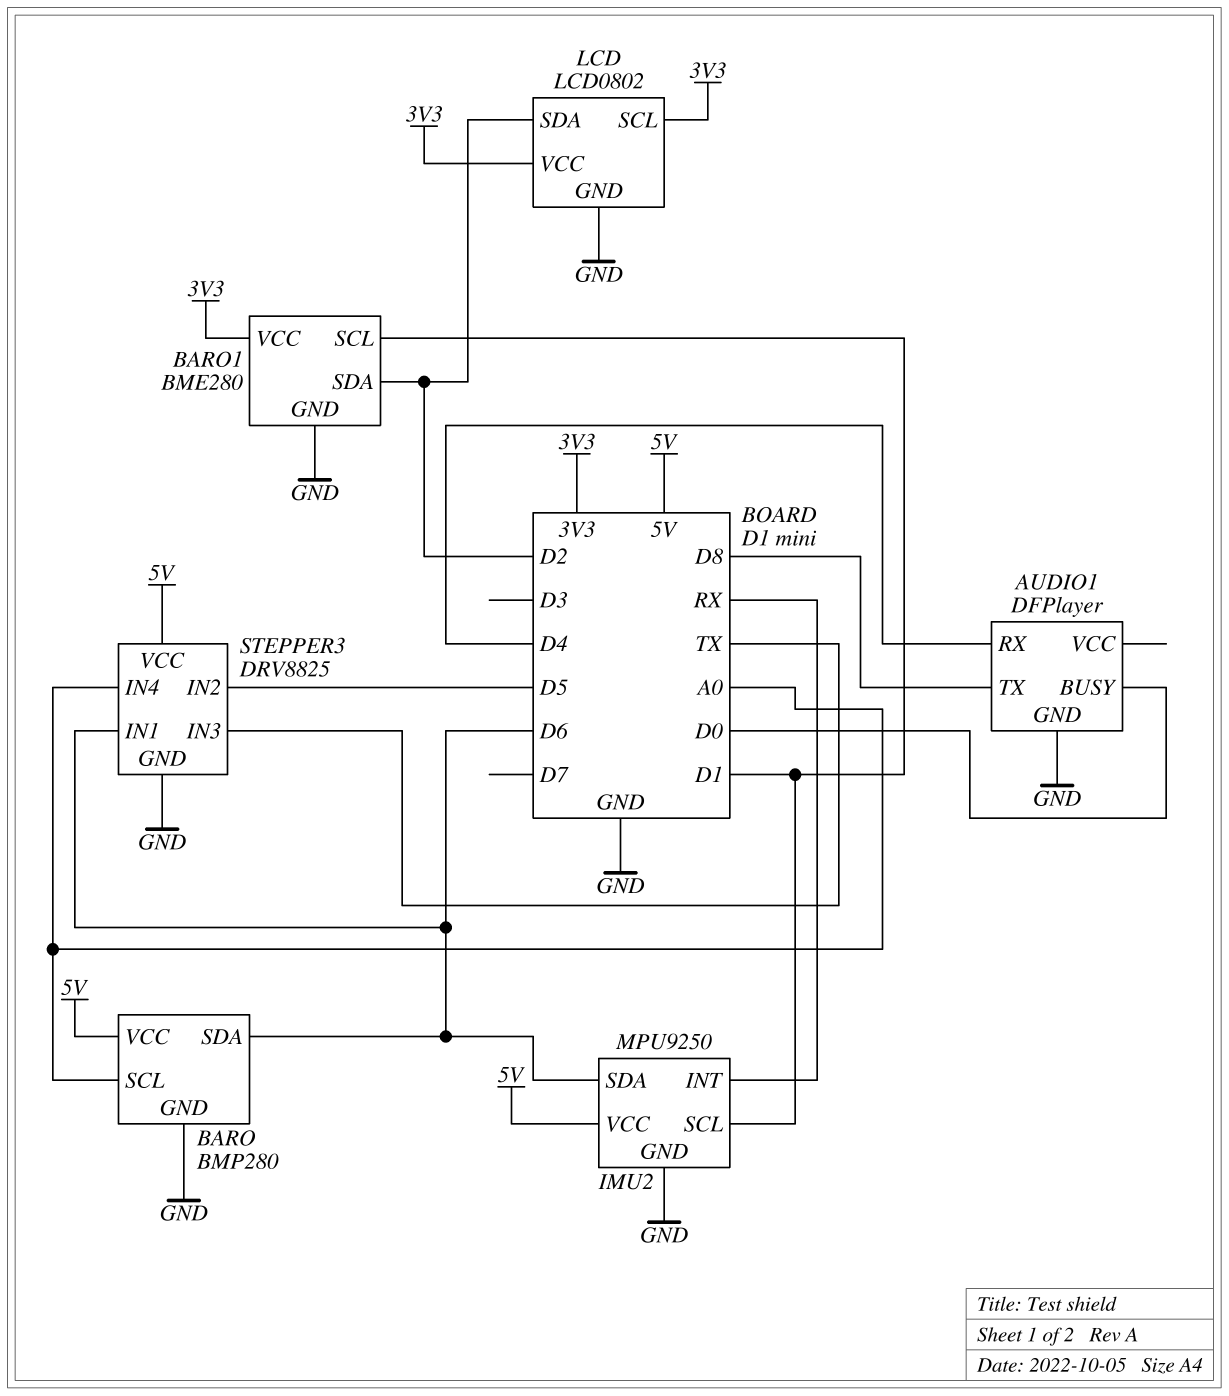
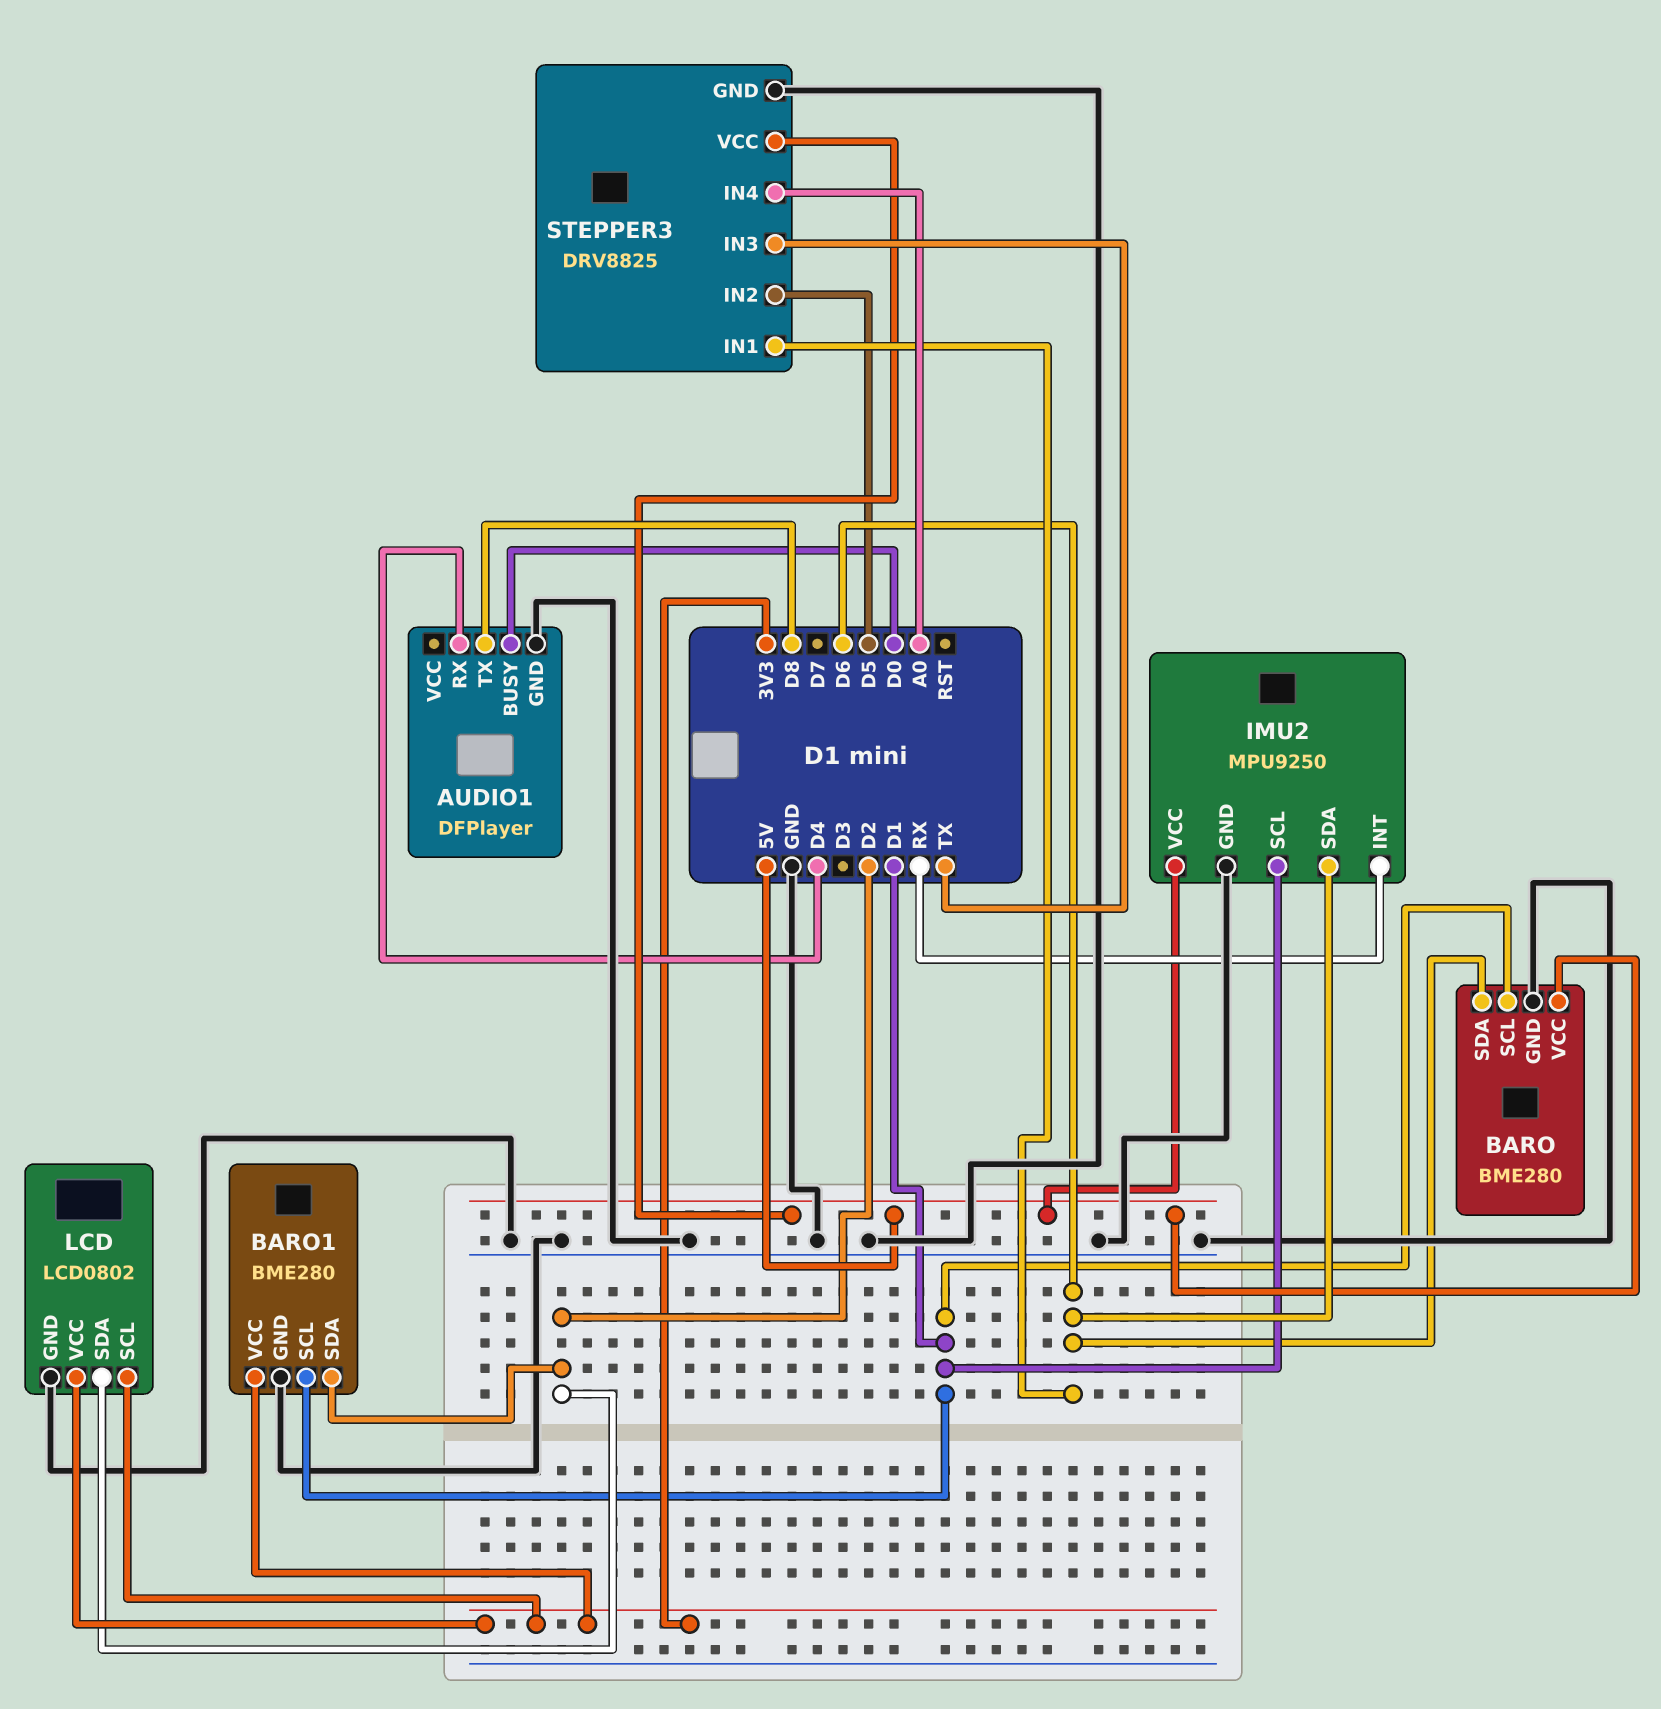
BARO: BMP280 -> BME280
BARO pin SCL: A0 -> D1

